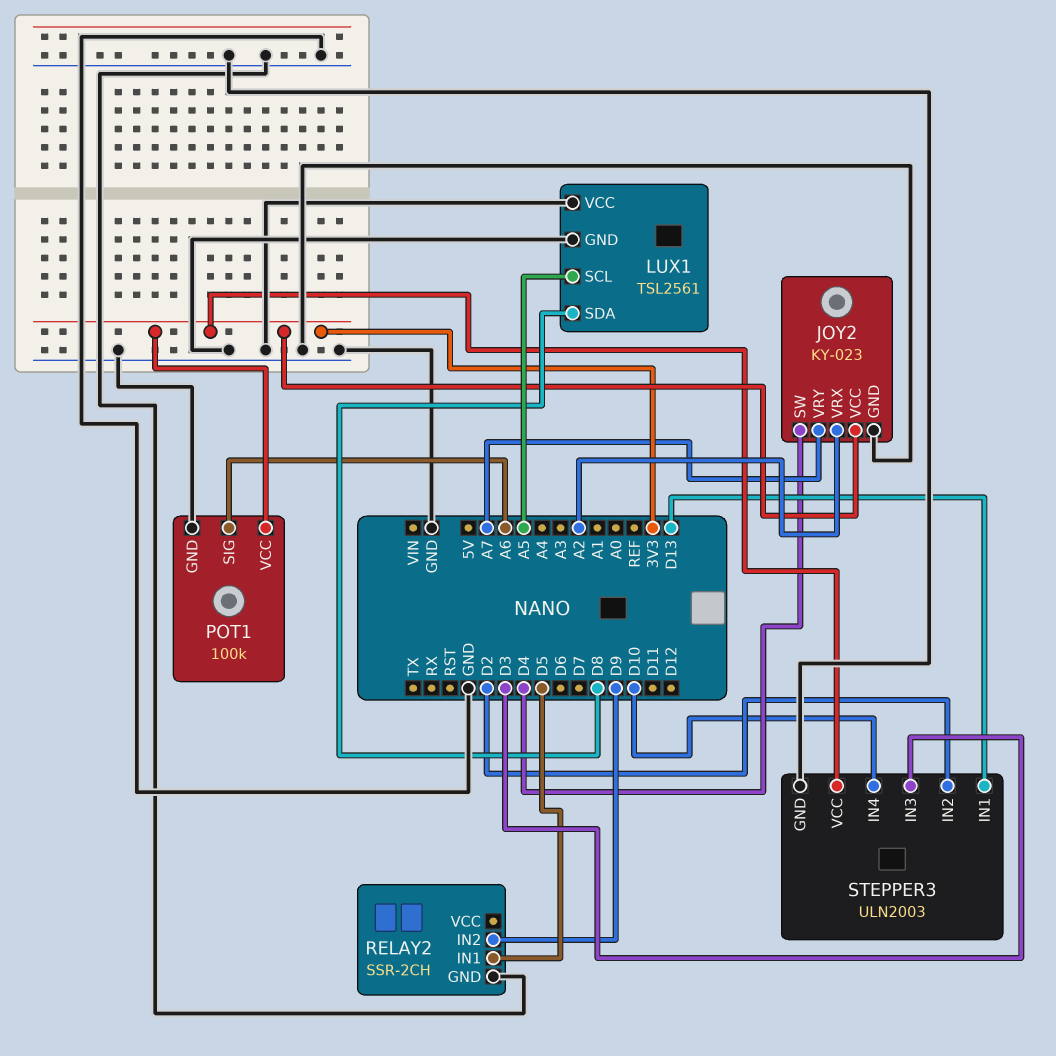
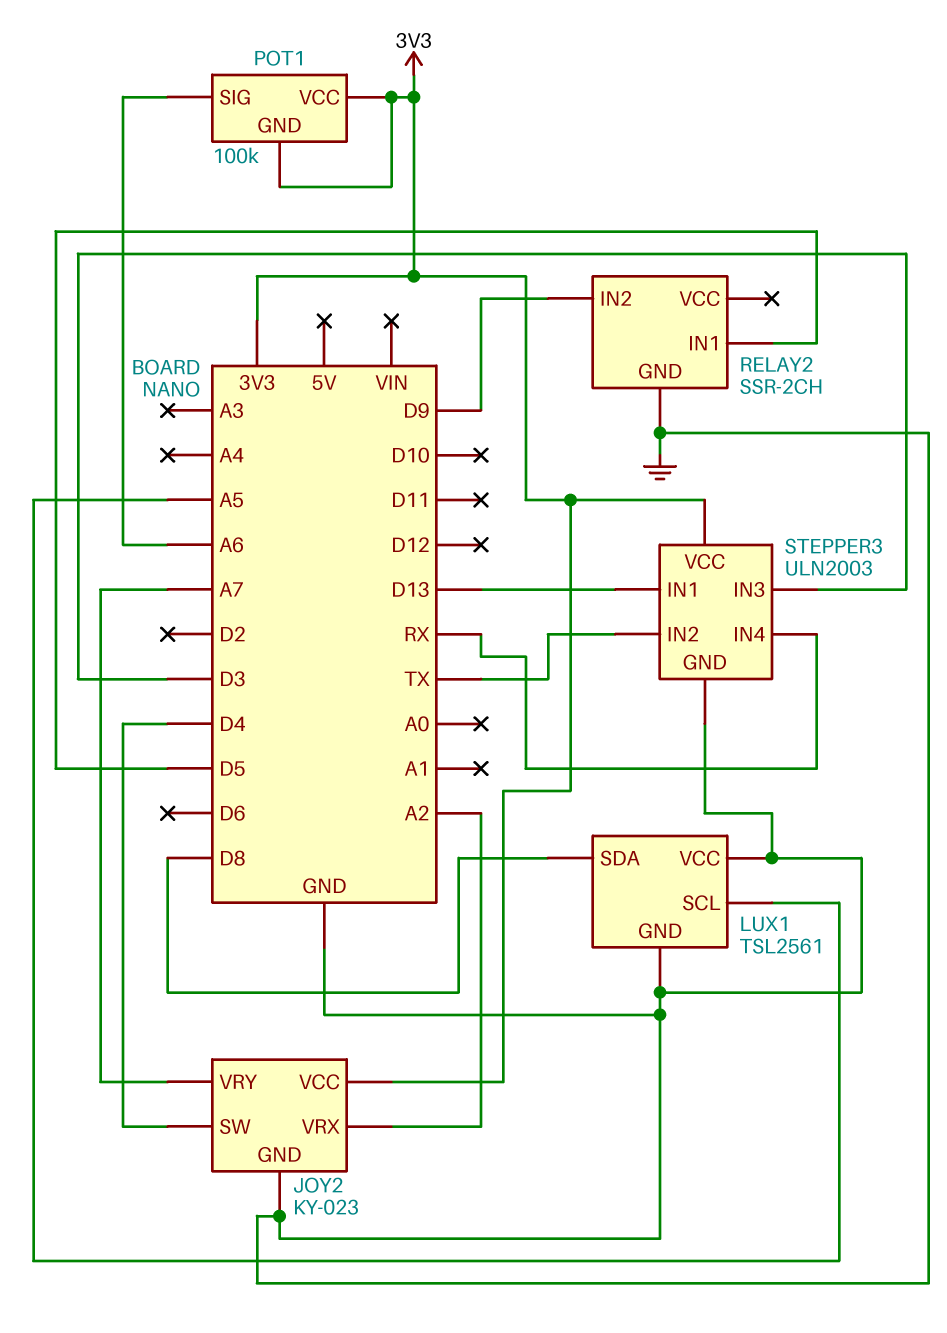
POT1 pin GND: GND -> 3V3
STEPPER3 pin IN2: D2 -> TX
STEPPER3 pin IN4: D10 -> RX

